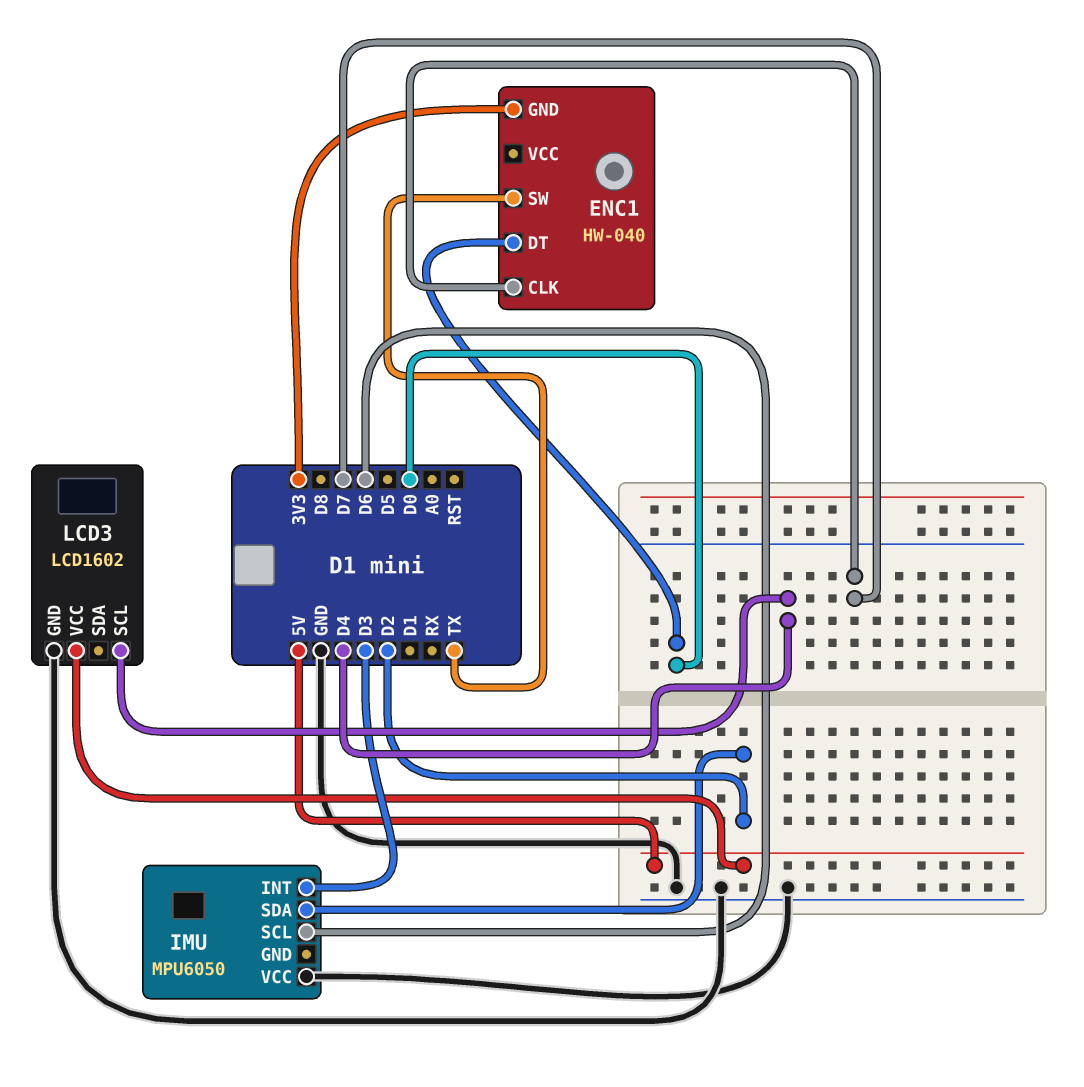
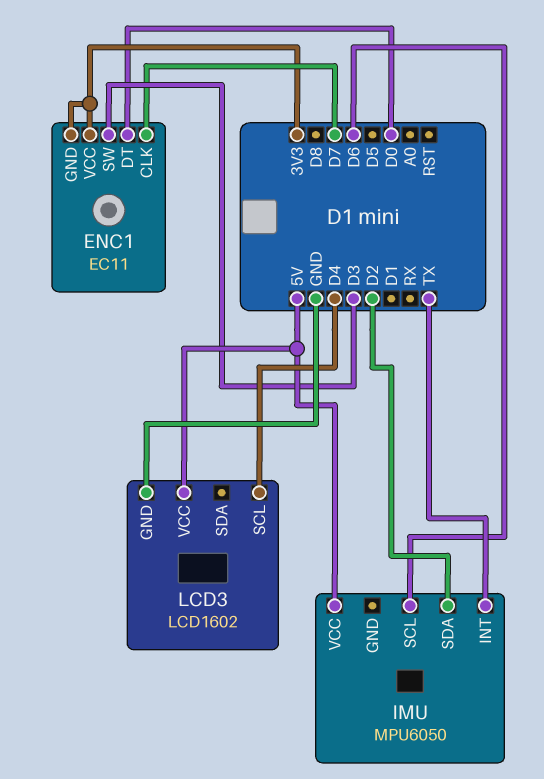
ENC1: HW-040 -> EC11
ENC1 pin SW: TX -> D3
ENC1 pin VCC: none -> 3V3
IMU pin INT: D3 -> TX
IMU pin VCC: GND -> 5V

